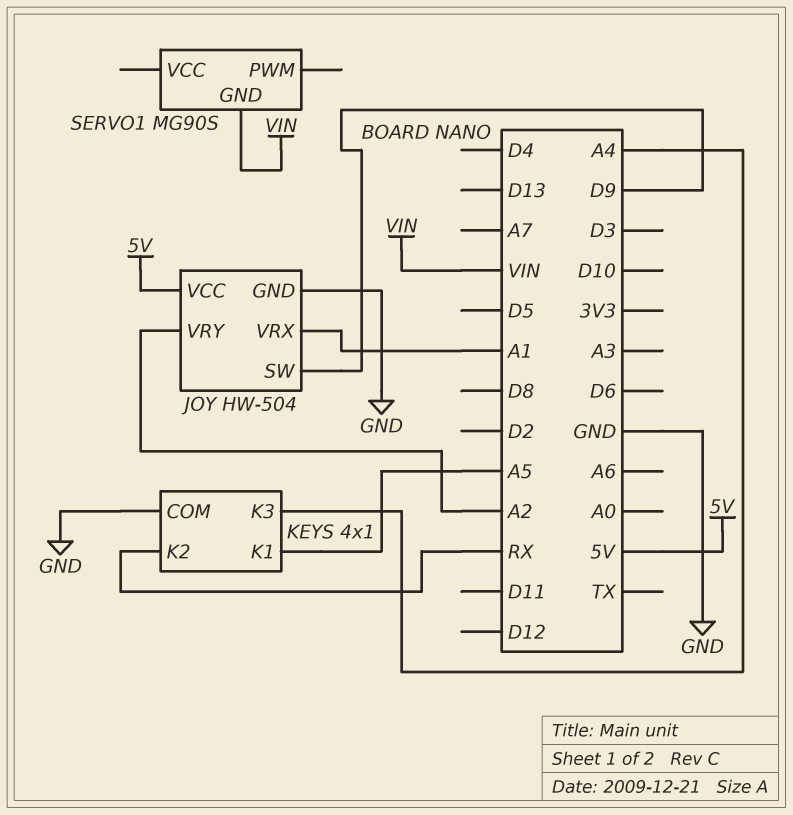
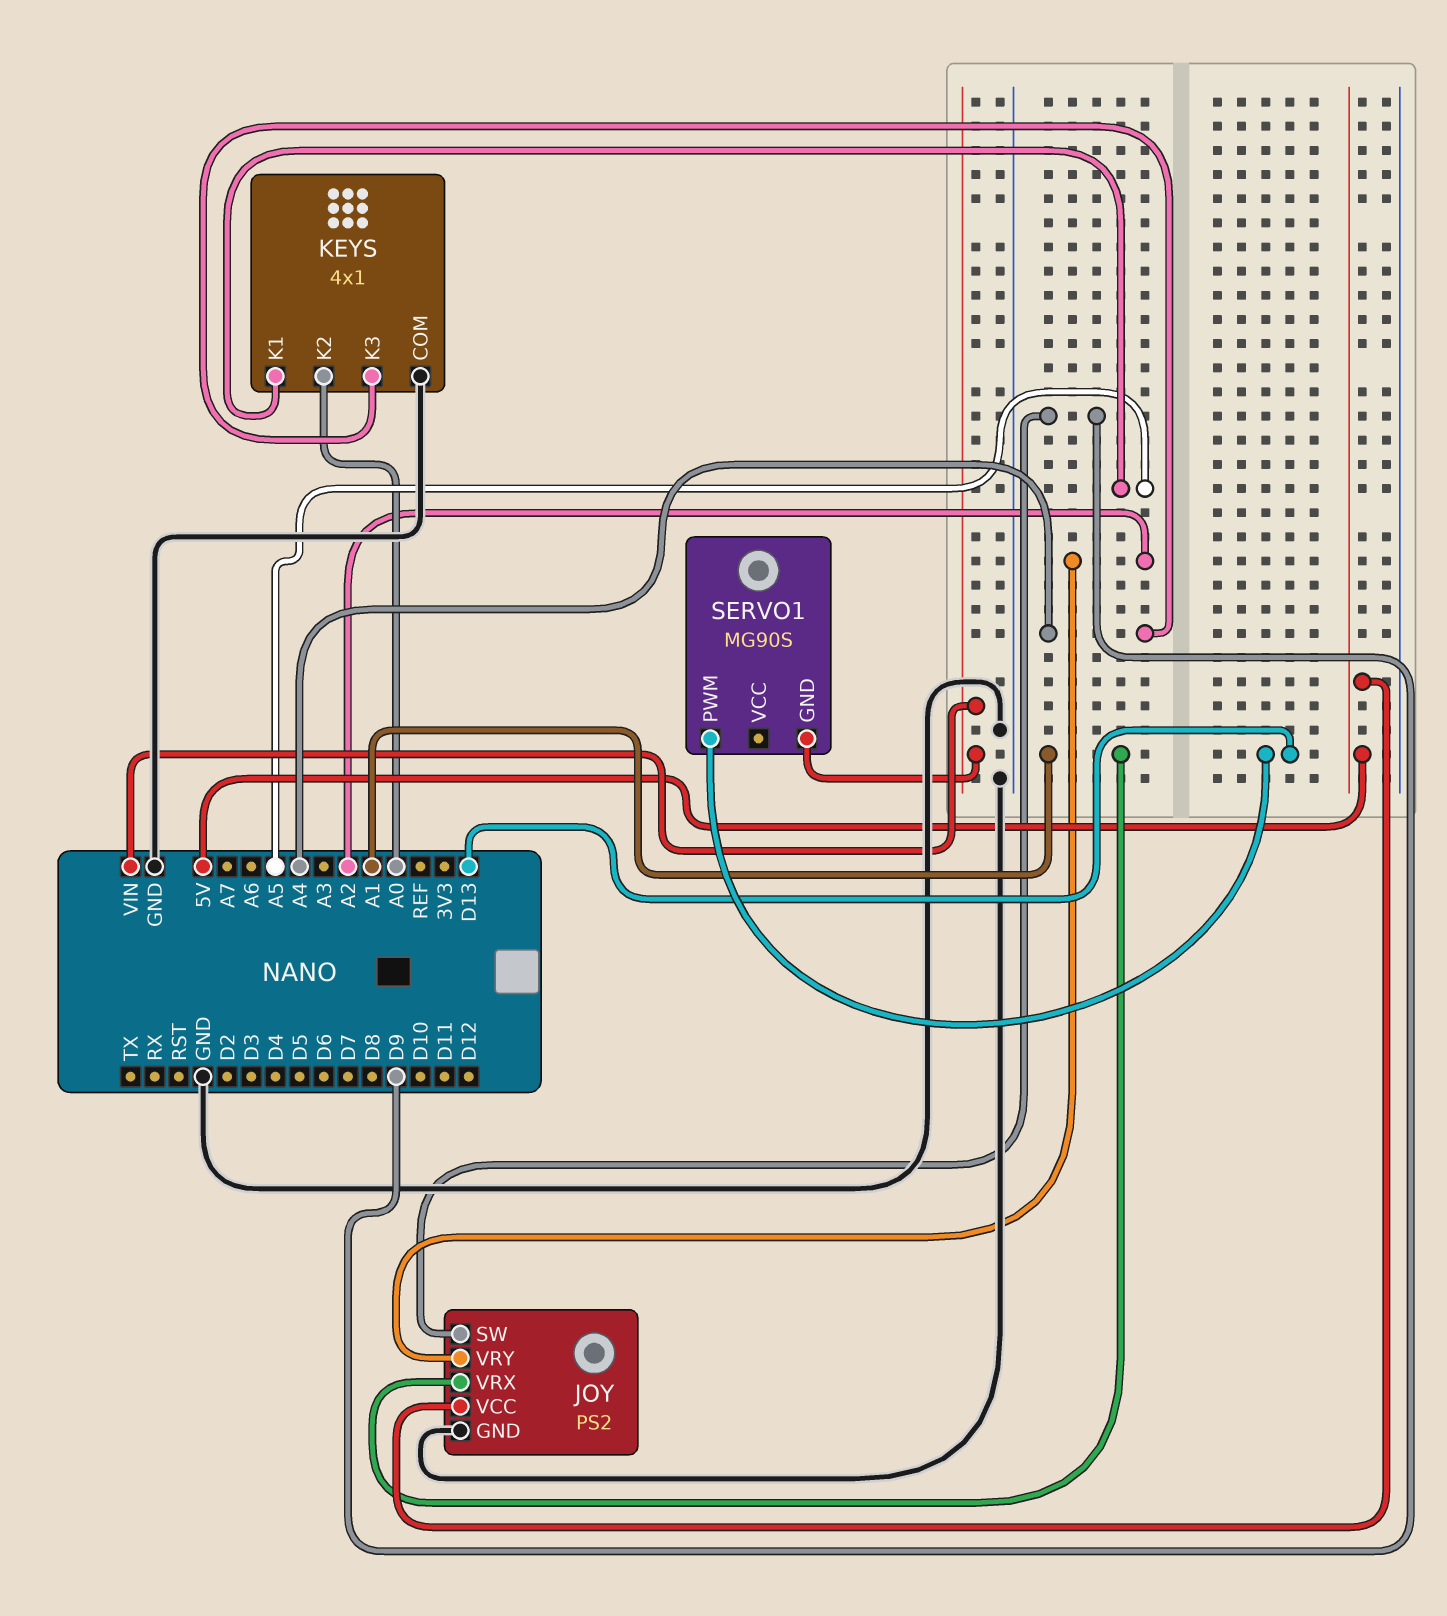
JOY: HW-504 -> PS2
KEYS pin K2: RX -> A0
SERVO1 pin PWM: none -> D13

